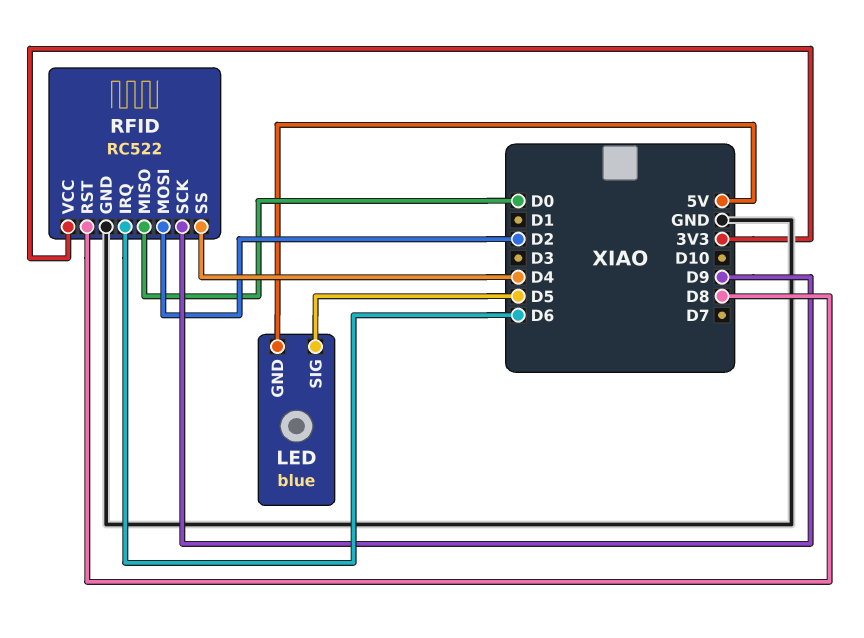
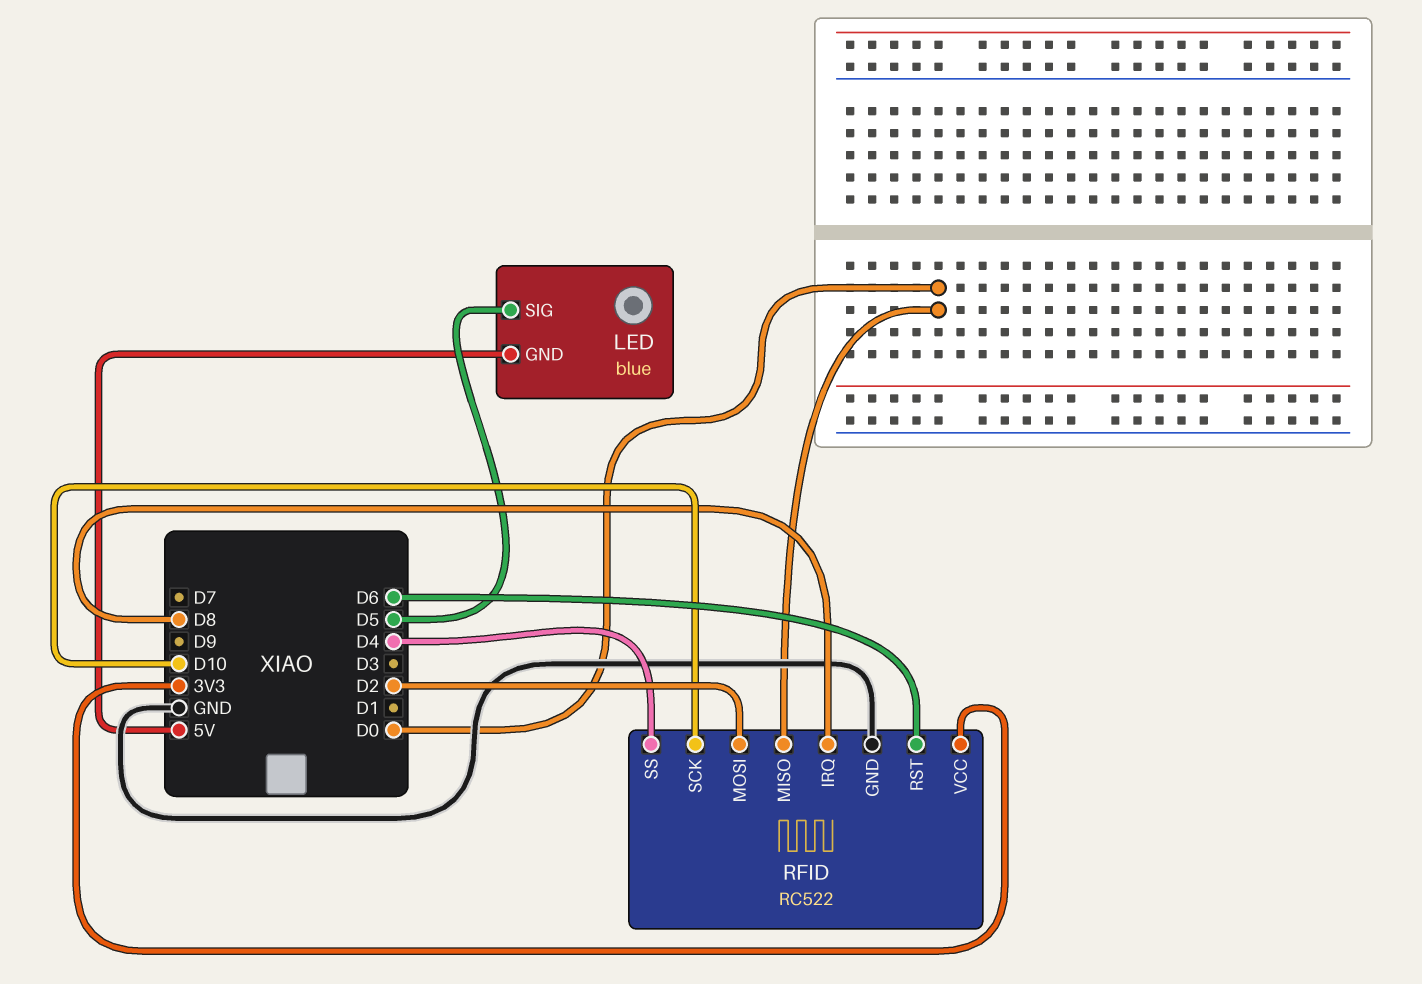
RFID pin IRQ: D6 -> D8
RFID pin RST: D8 -> D6
RFID pin SCK: D9 -> D10

